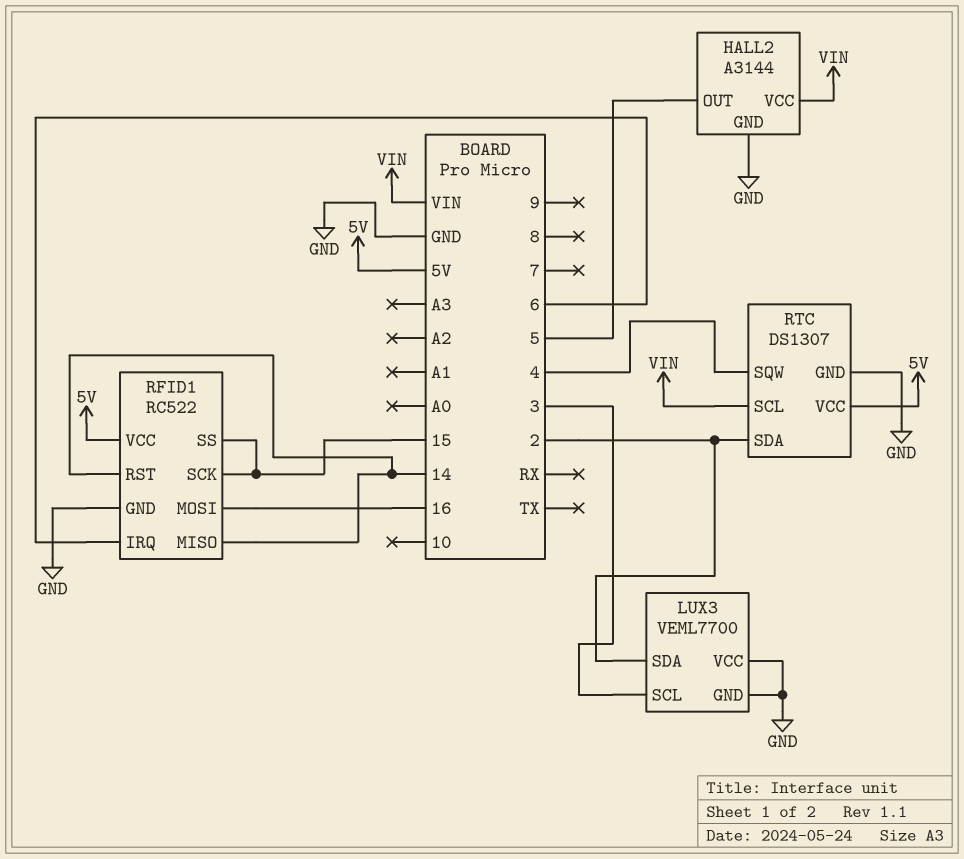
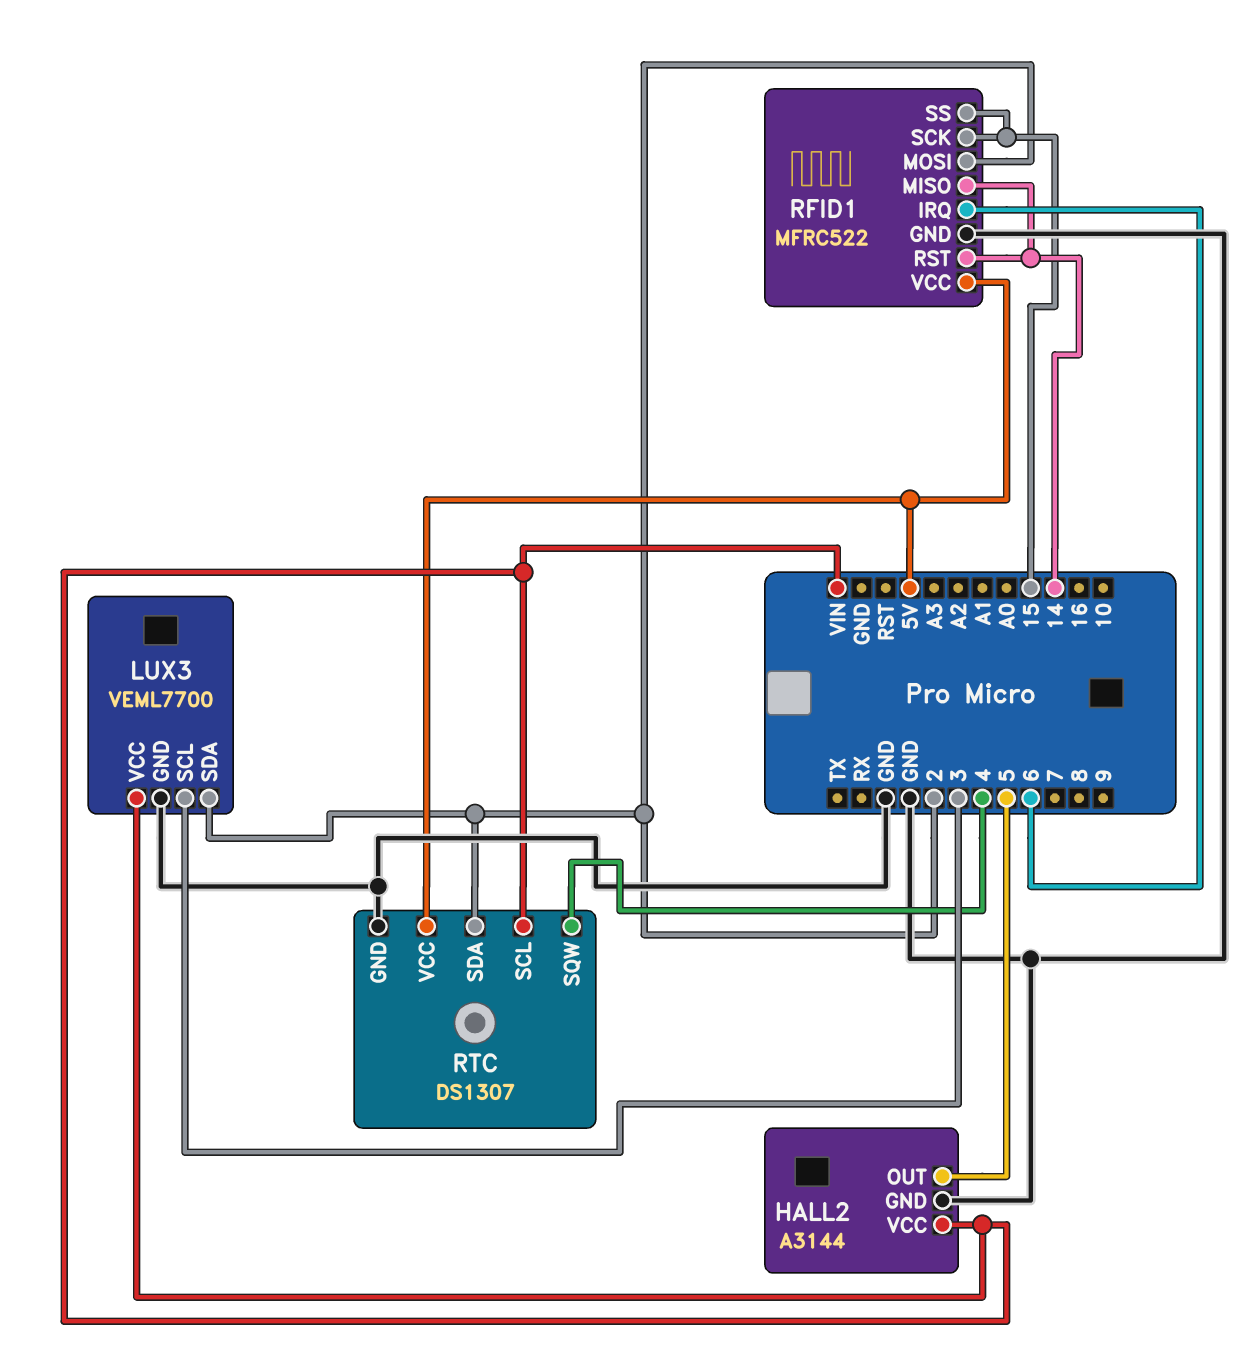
LUX3 pin VCC: GND -> VIN
RFID1: RC522 -> MFRC522
RFID1 pin MOSI: 16 -> 2

